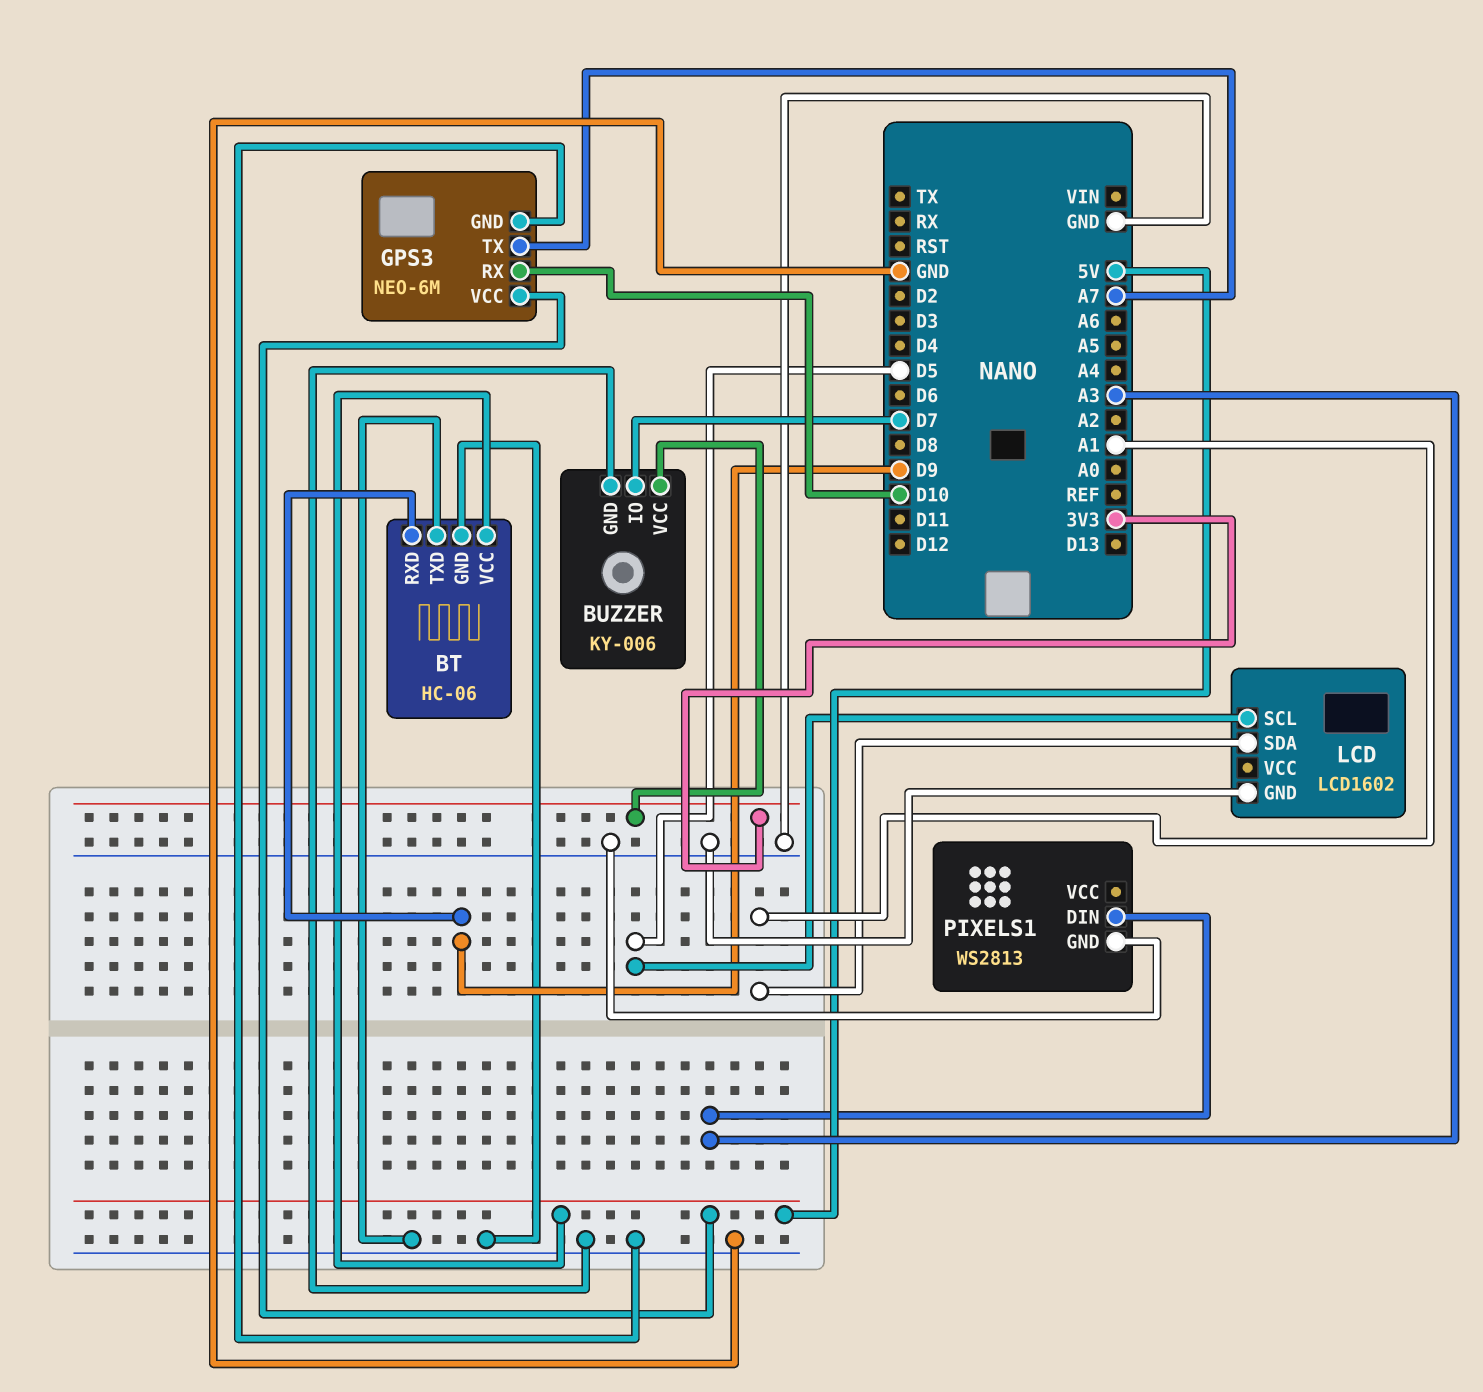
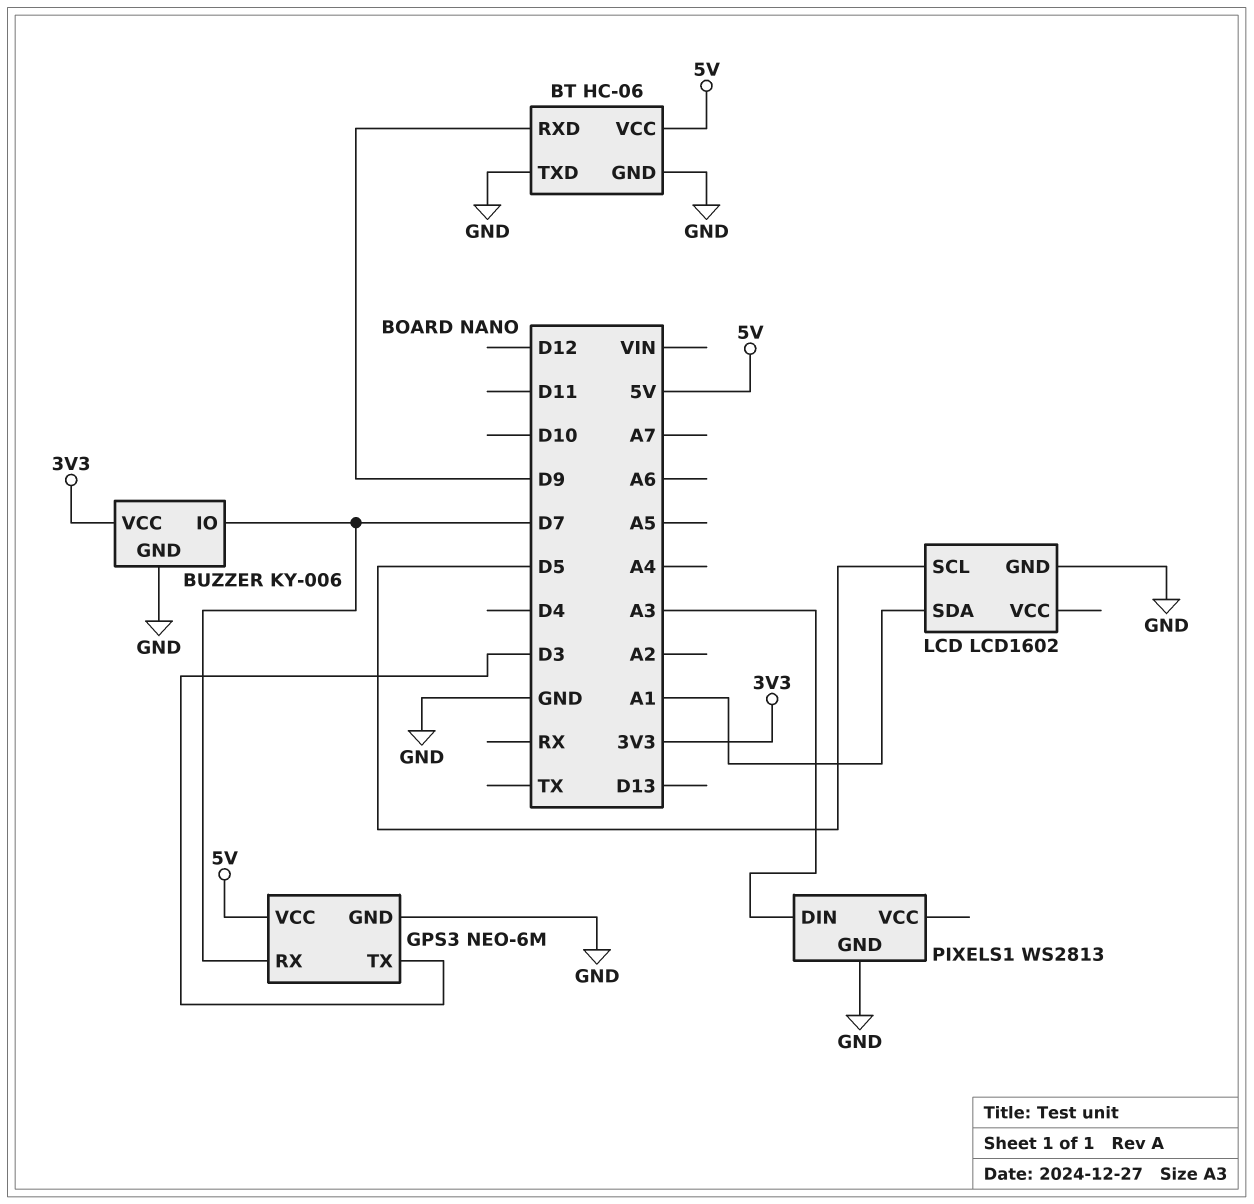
GPS3 pin RX: D10 -> D7
GPS3 pin TX: A7 -> D3

